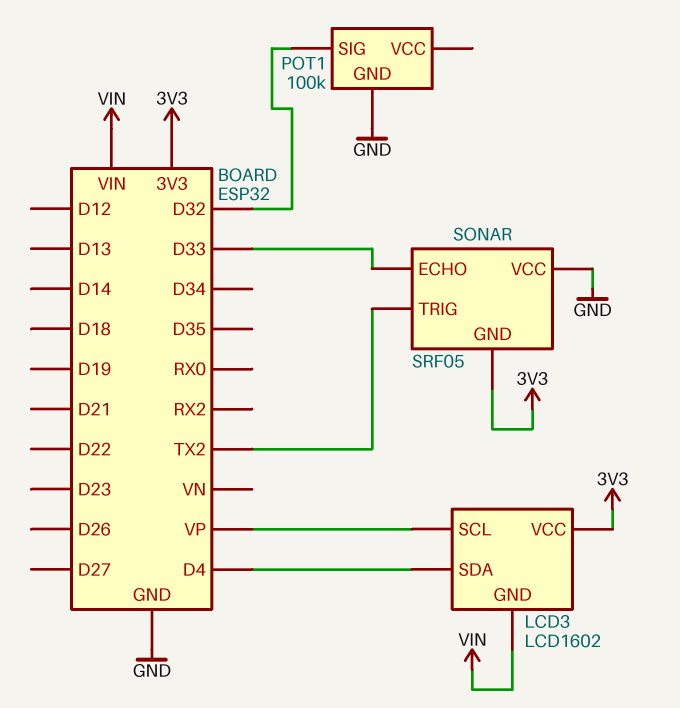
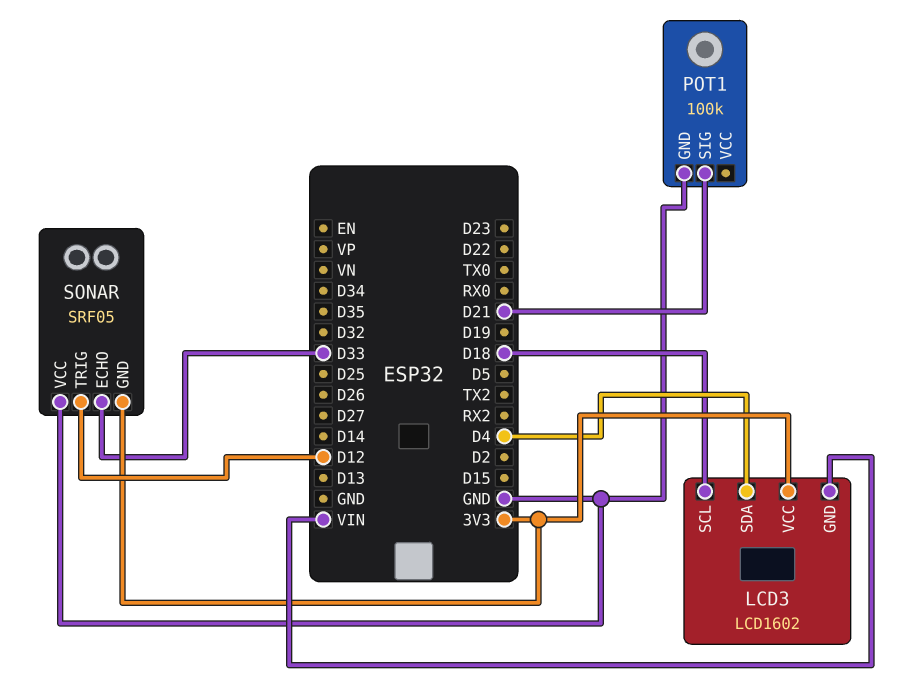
LCD3 pin SCL: VP -> D18
POT1 pin SIG: D32 -> D21
SONAR pin TRIG: TX2 -> D12

